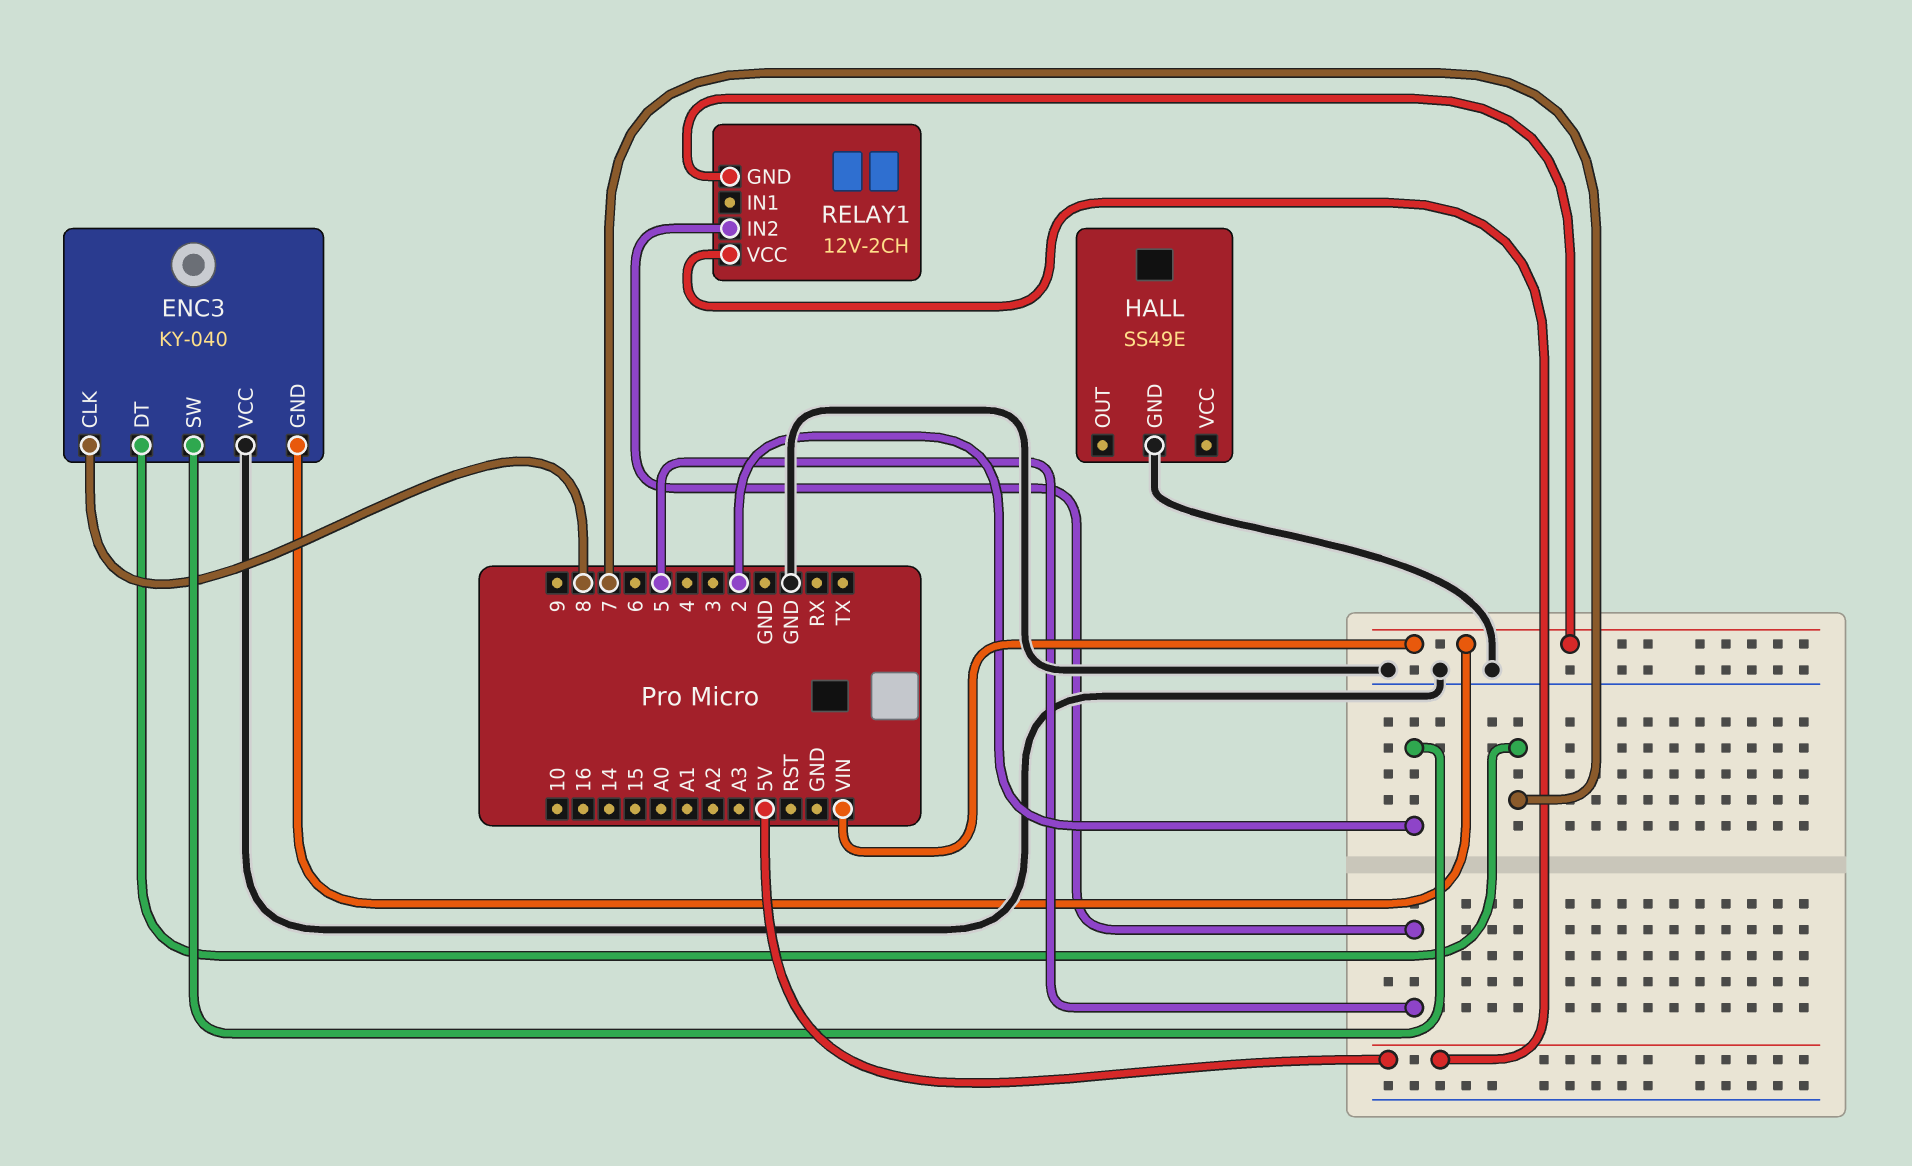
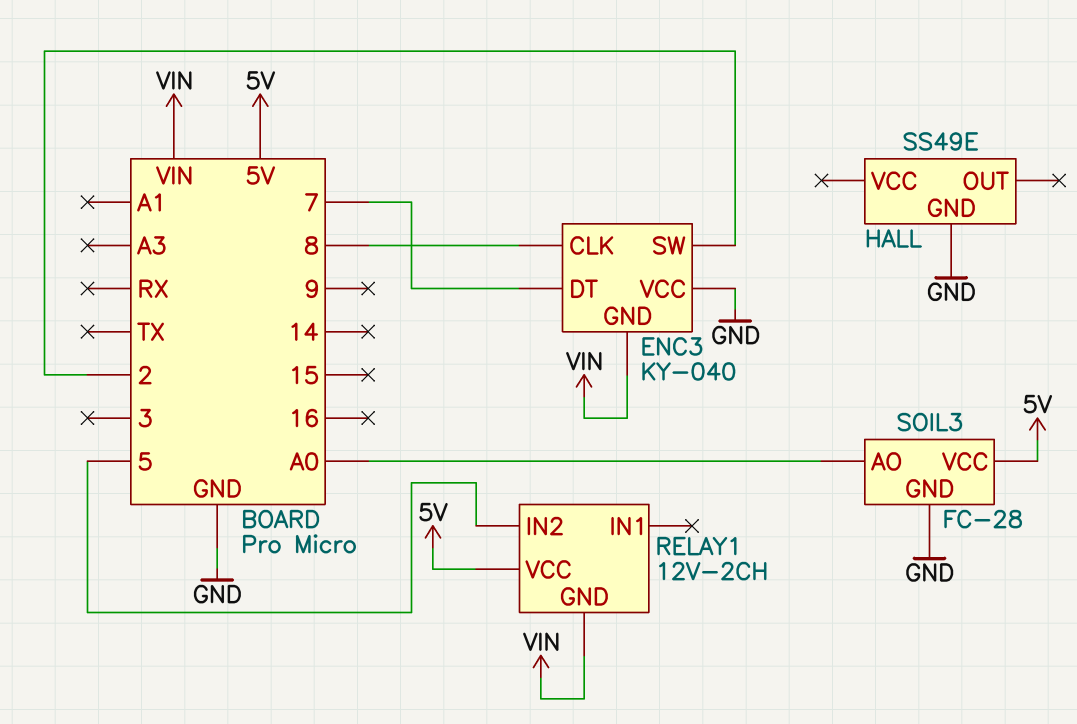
SOIL3: none -> FC-28
SOIL3 pin AO: none -> A0
SOIL3 pin GND: none -> GND
SOIL3 pin VCC: none -> 5V

